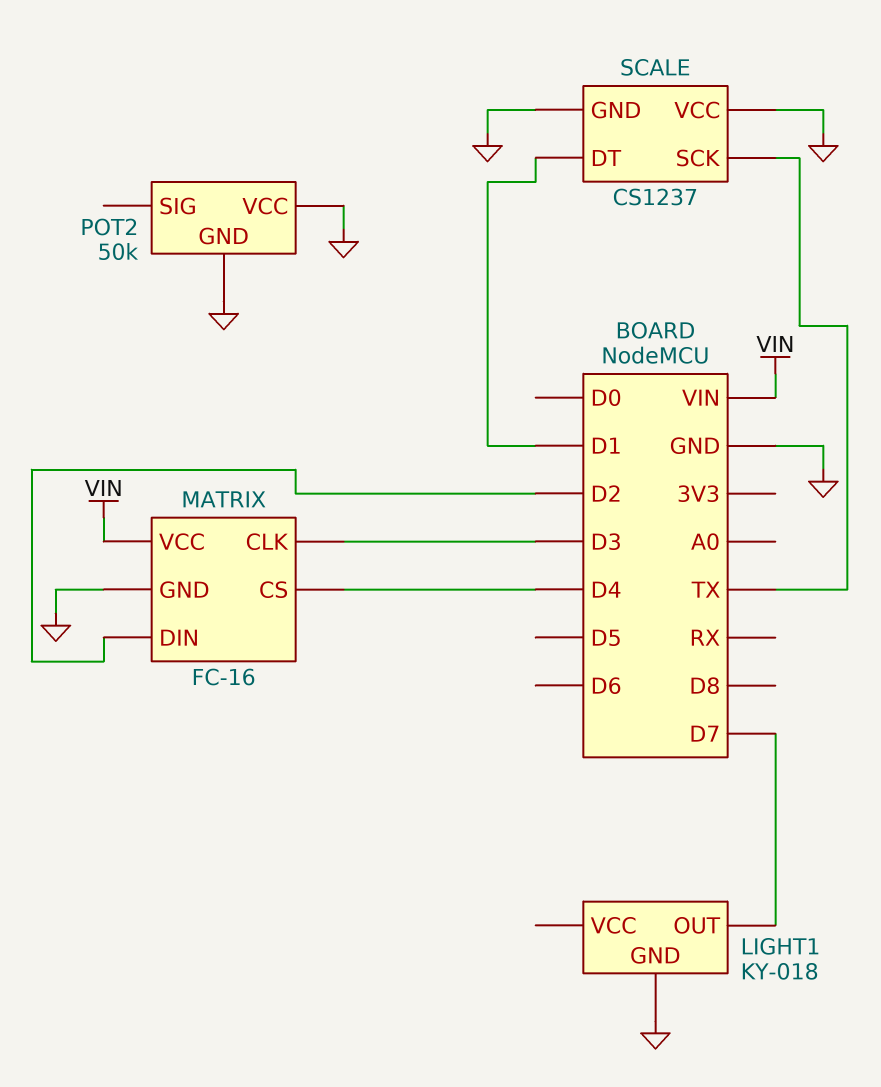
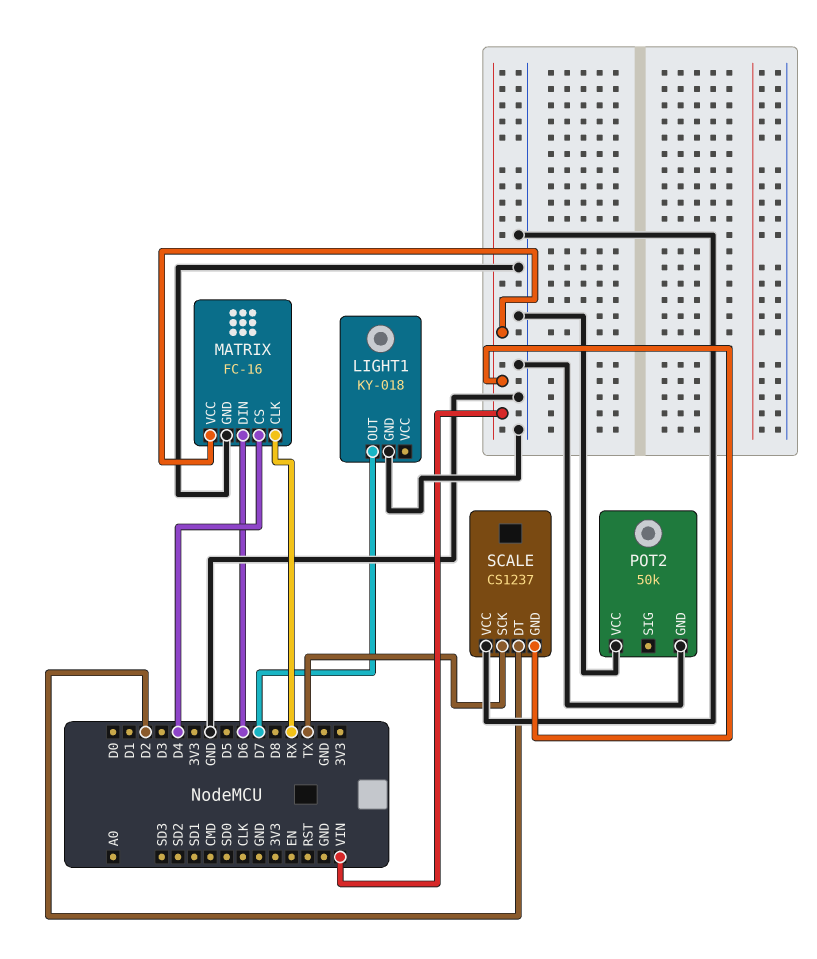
MATRIX pin CLK: D3 -> RX
MATRIX pin DIN: D2 -> D6
SCALE pin DT: D1 -> D2
SCALE pin GND: GND -> VIN

